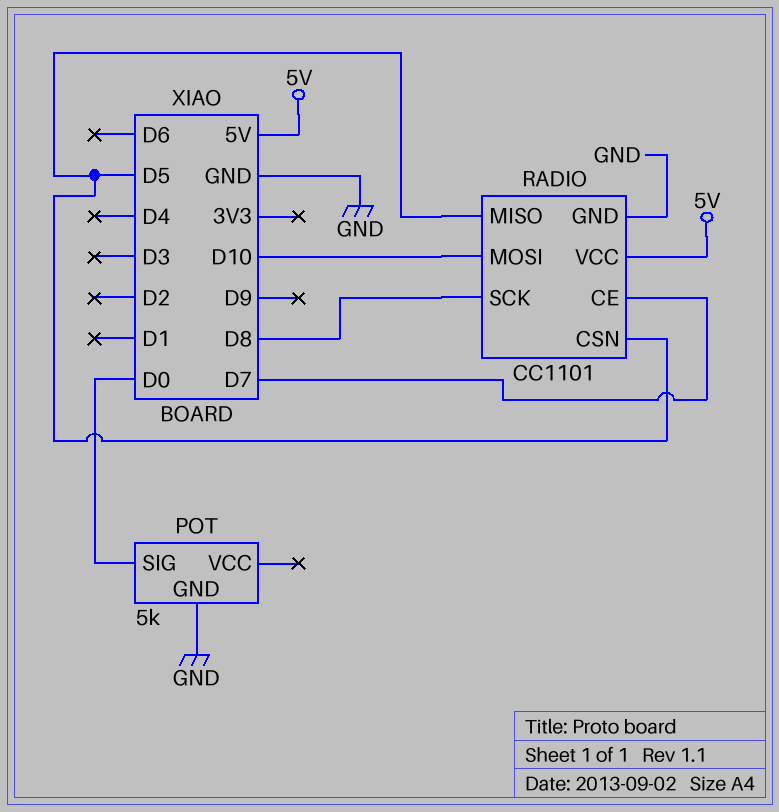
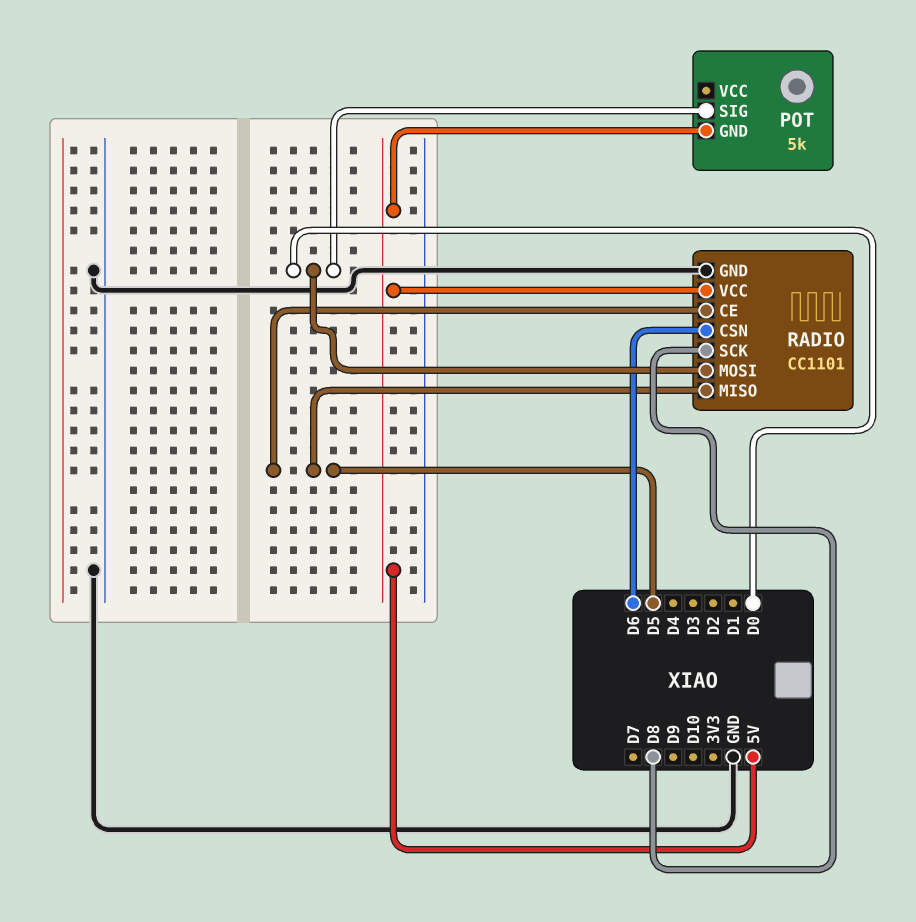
POT pin GND: GND -> 5V
RADIO pin CE: D7 -> D5
RADIO pin CSN: D5 -> D6
RADIO pin MOSI: D10 -> D0

